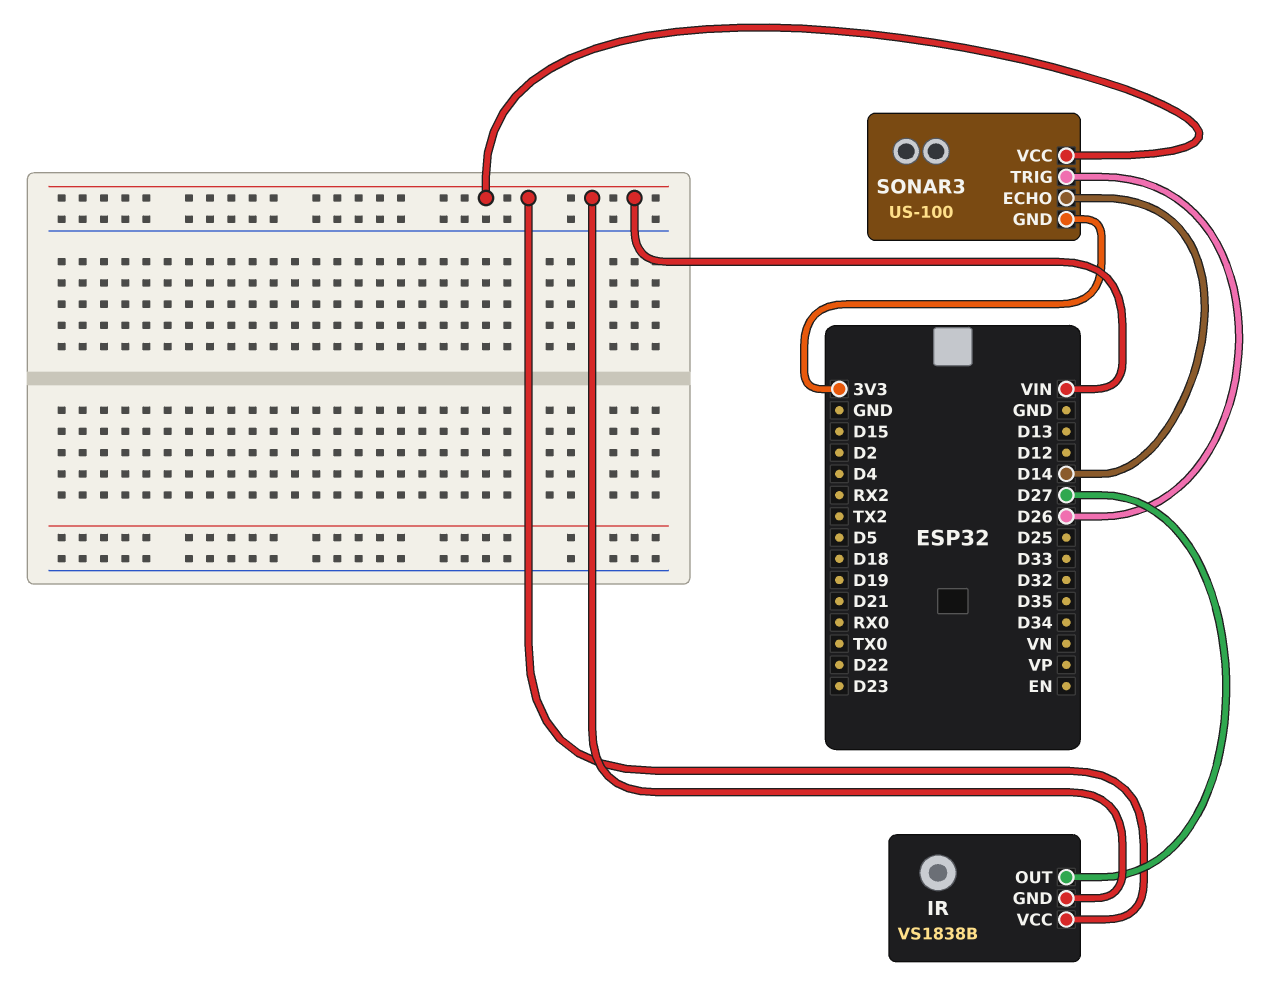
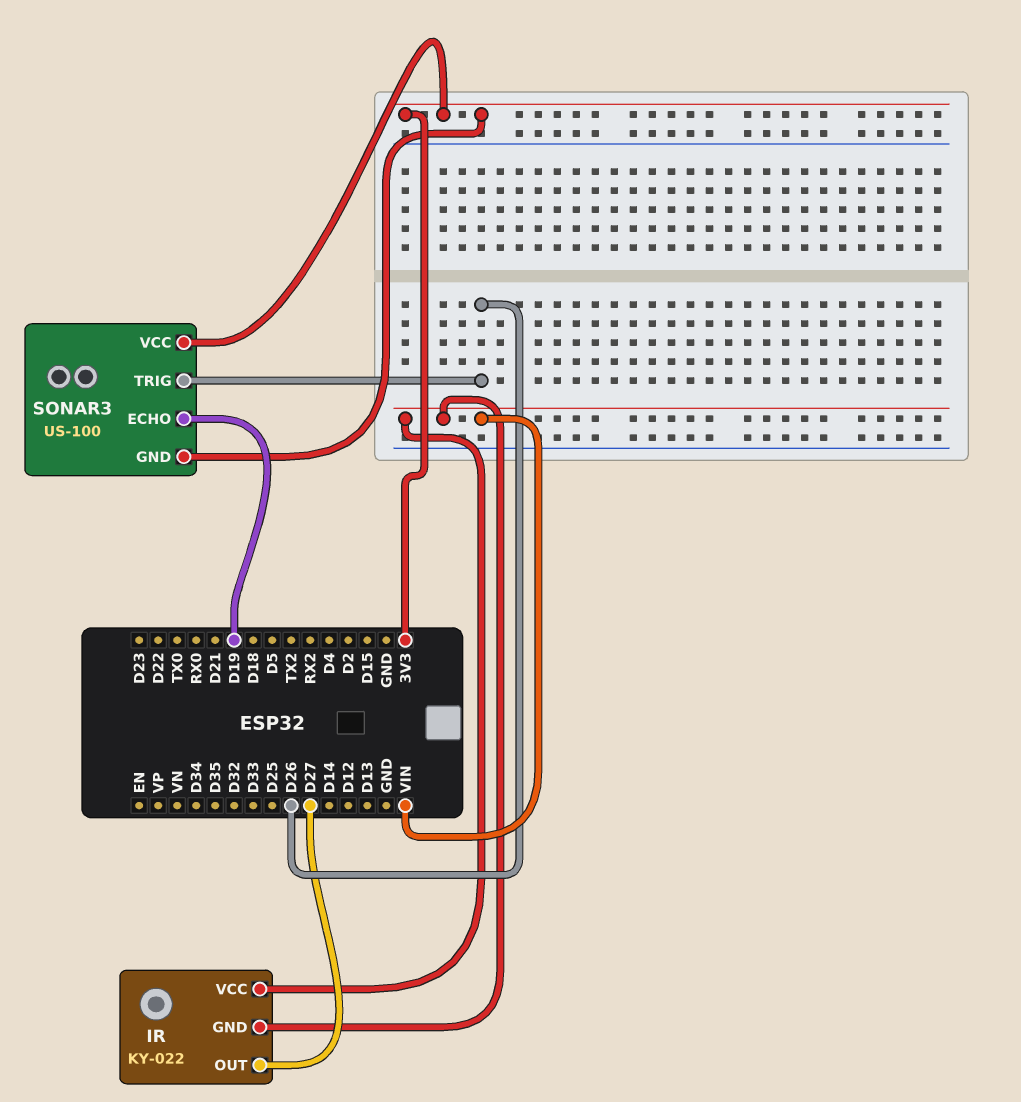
IR: VS1838B -> KY-022
SONAR3 pin ECHO: D14 -> D19
SONAR3 pin VCC: VIN -> 3V3

